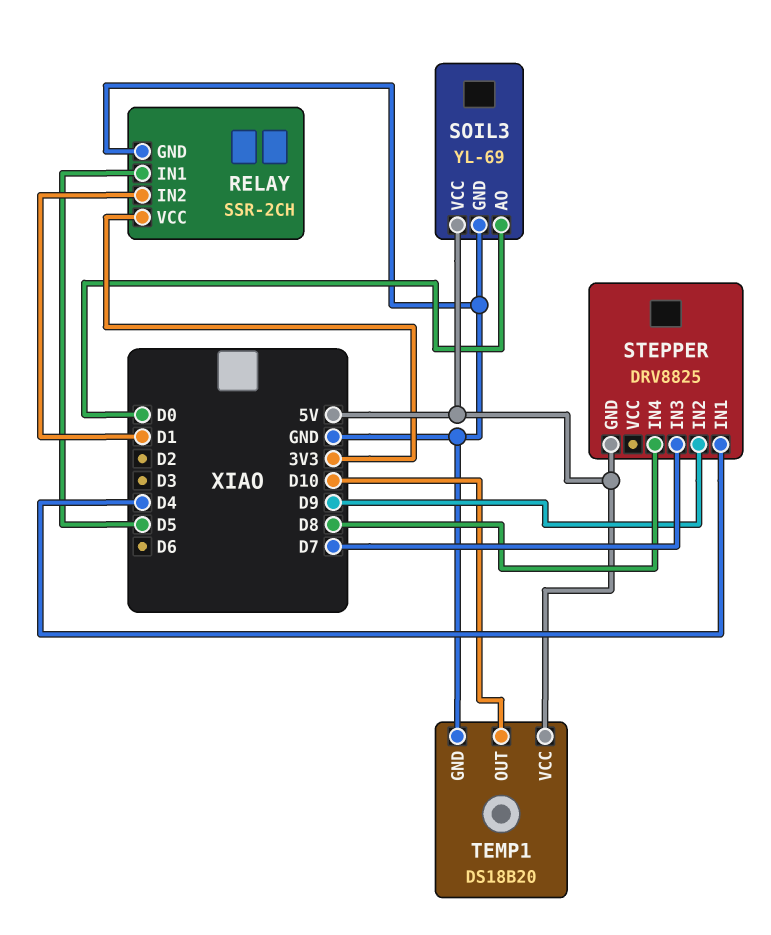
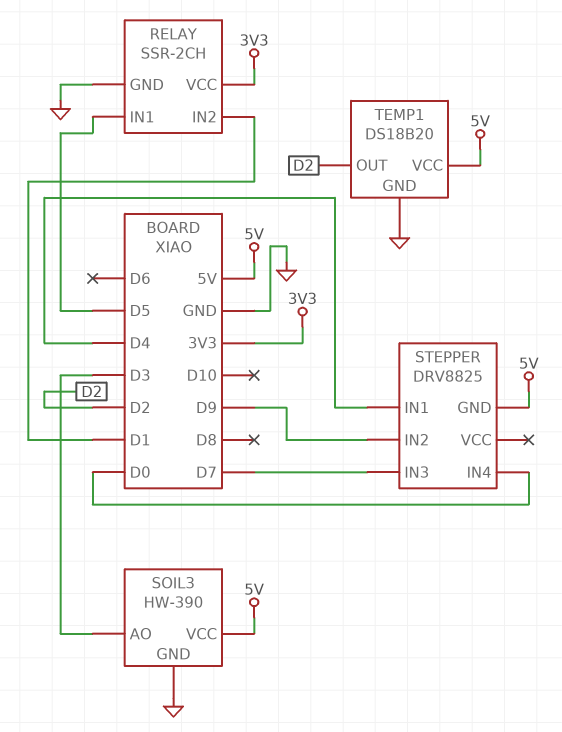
SOIL3: YL-69 -> HW-390
SOIL3 pin AO: D0 -> D3
STEPPER pin IN4: D8 -> D0
TEMP1 pin OUT: D10 -> D2

